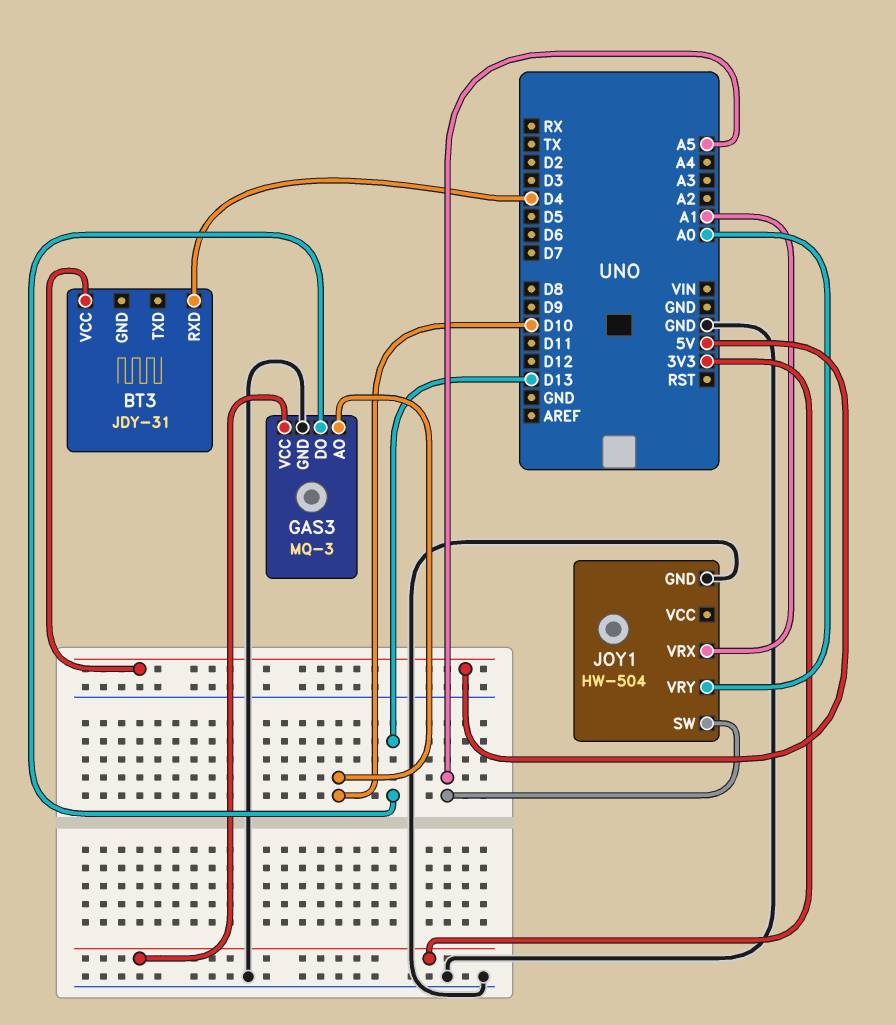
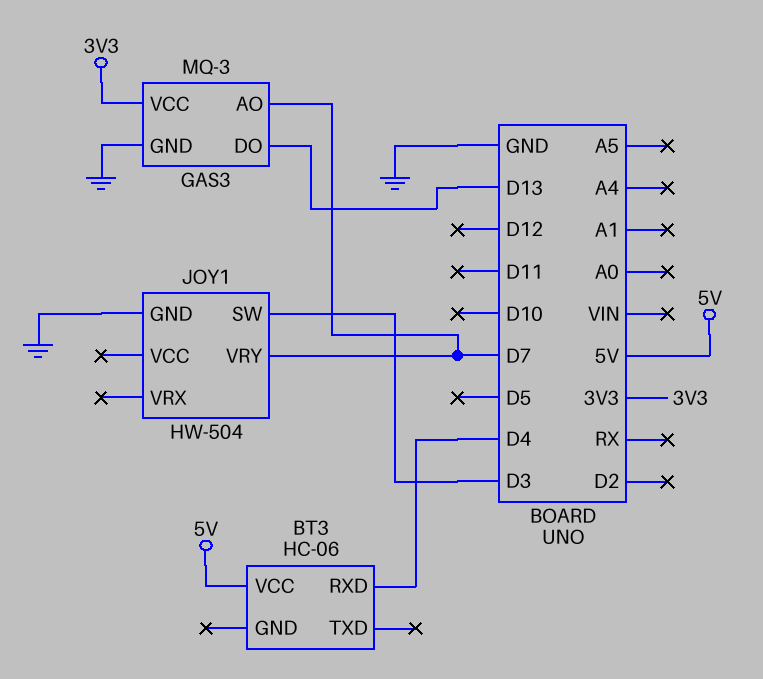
BT3: JDY-31 -> HC-06
GAS3 pin AO: D10 -> D7
JOY1 pin SW: A5 -> D3
JOY1 pin VRX: A1 -> none
JOY1 pin VRY: A0 -> D7

